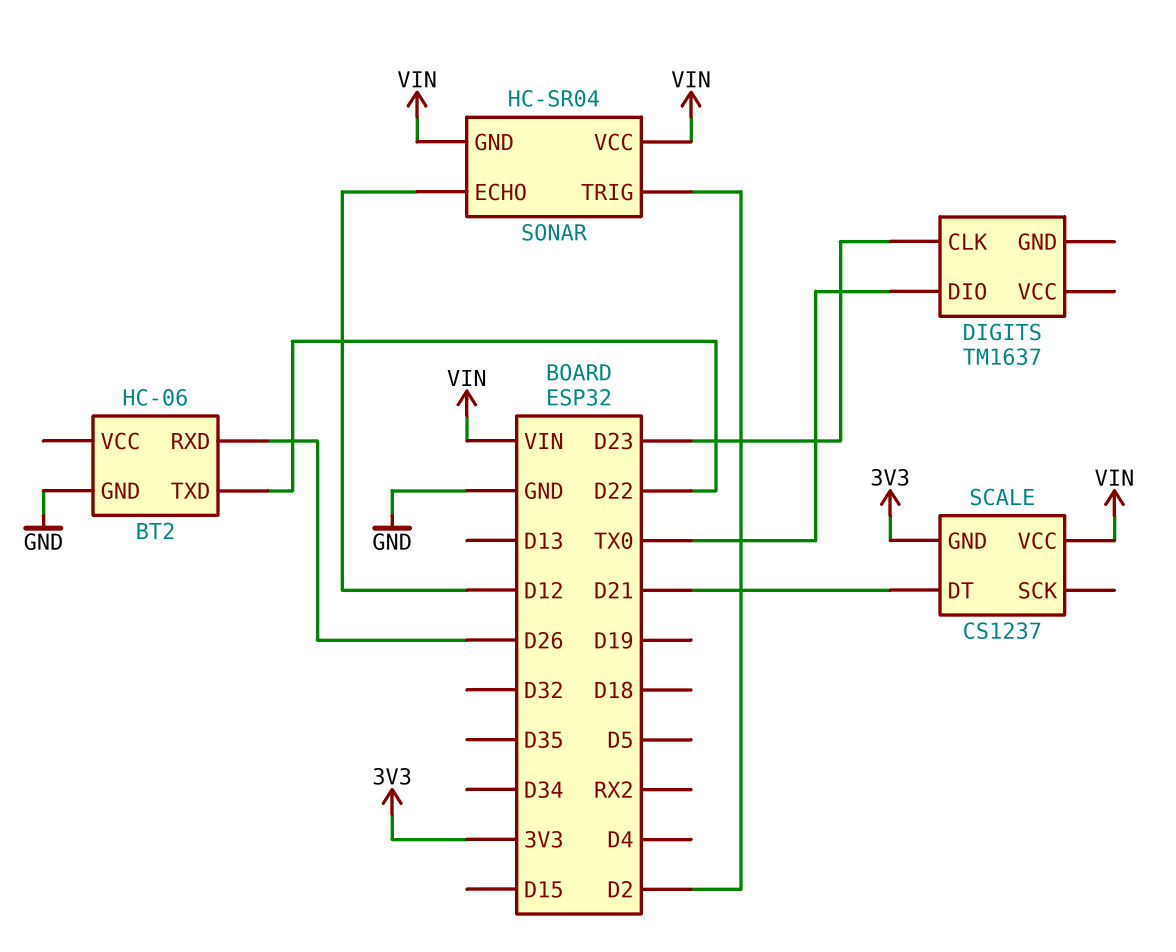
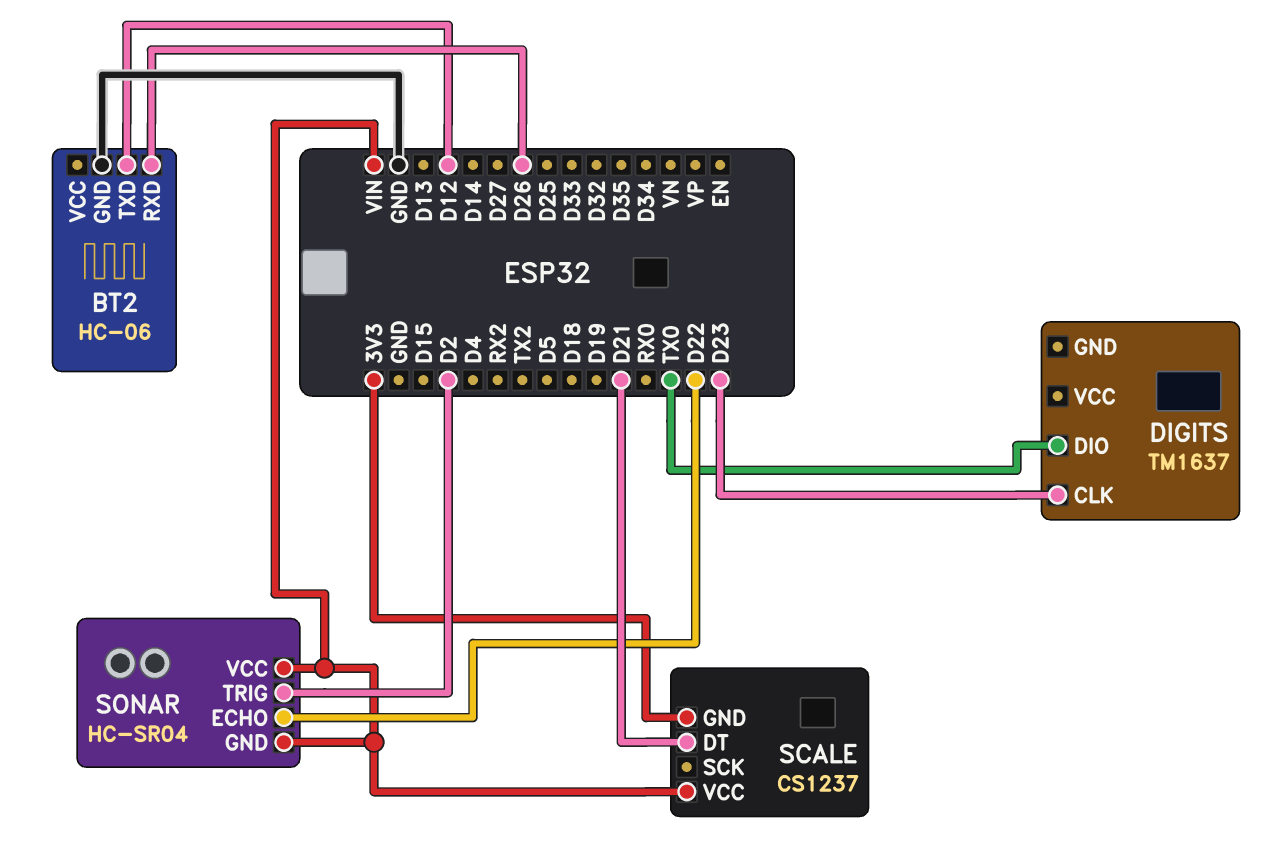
BT2 pin TXD: D22 -> D12
SONAR pin ECHO: D12 -> D22

